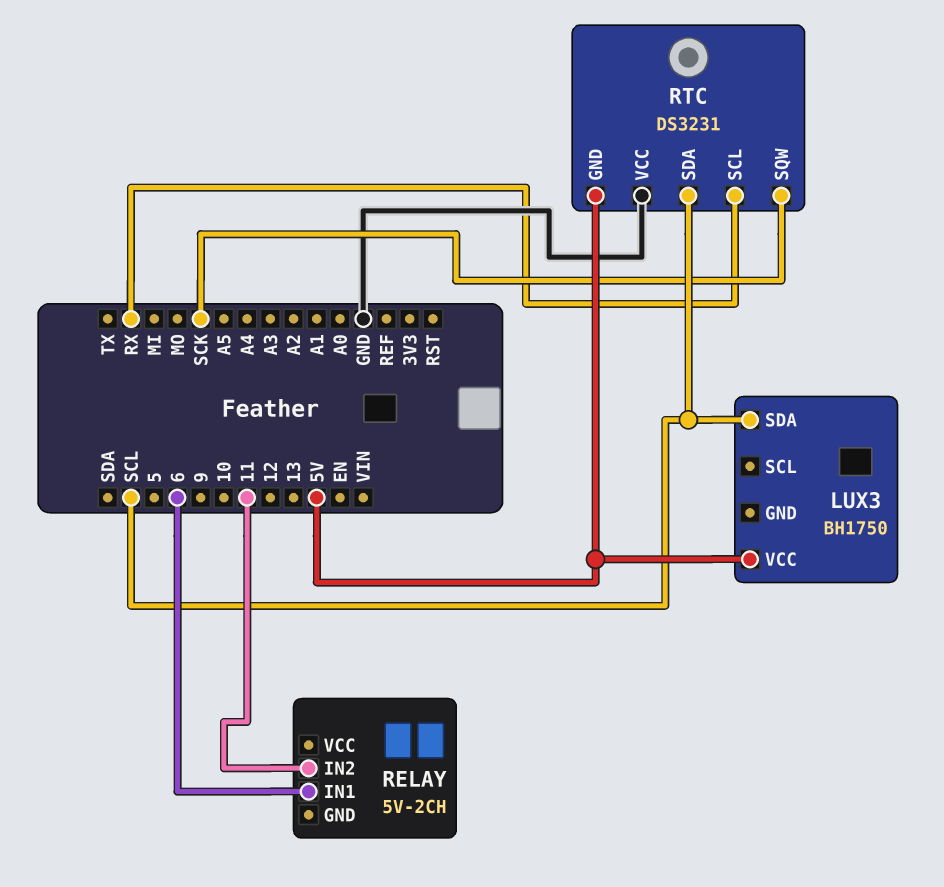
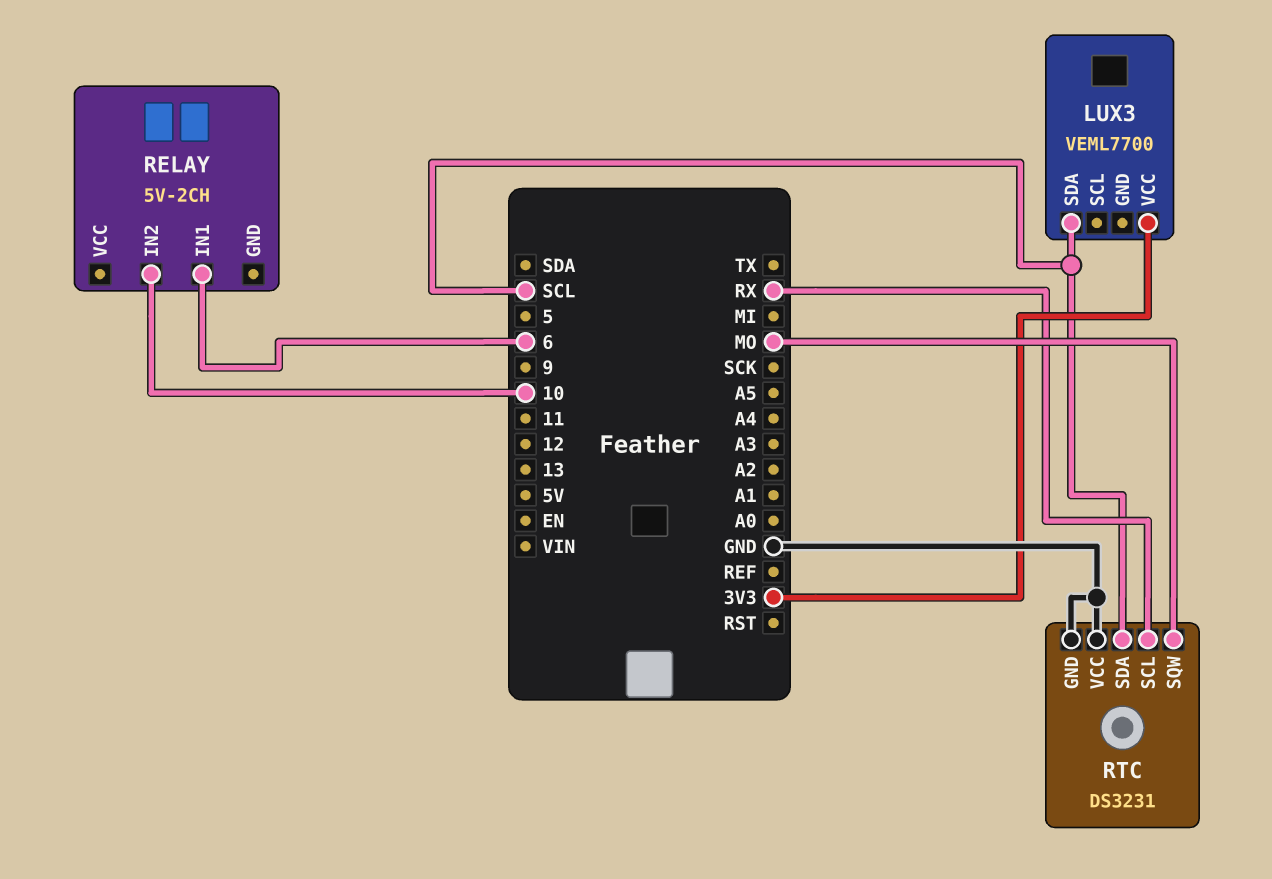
LUX3: BH1750 -> VEML7700
LUX3 pin VCC: 5V -> 3V3
RELAY pin IN2: 11 -> 10
RTC pin GND: 5V -> GND
RTC pin SQW: SCK -> MO

